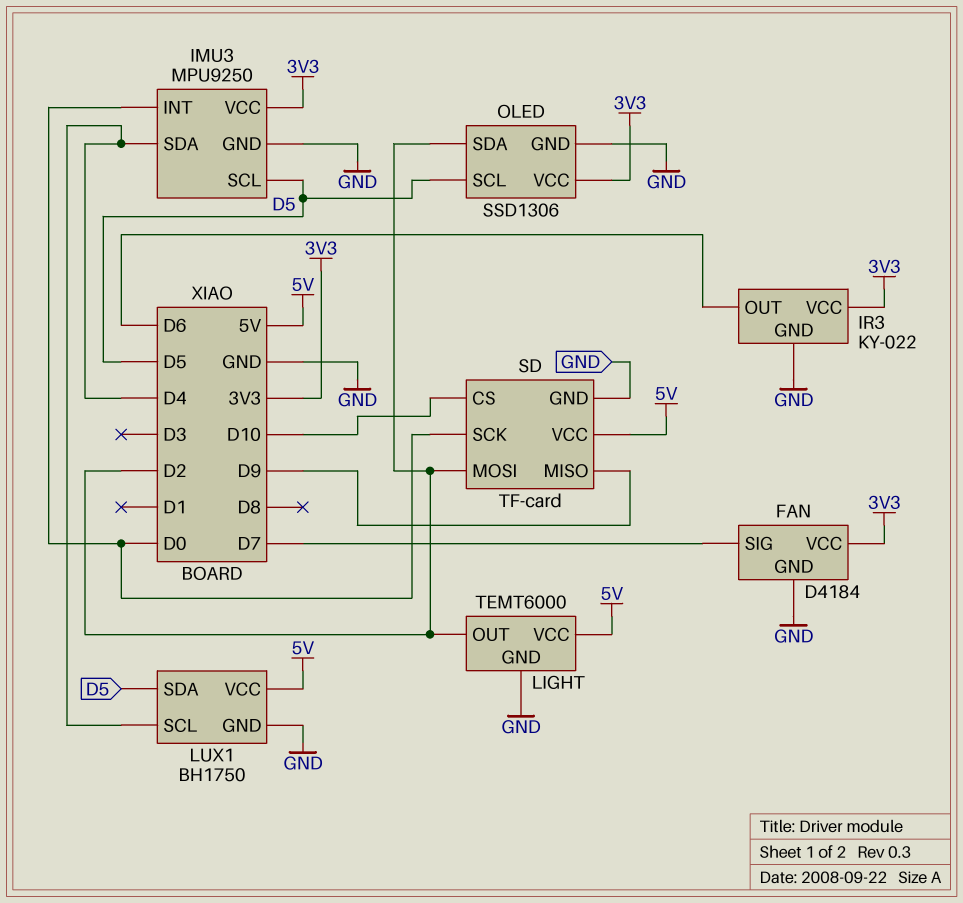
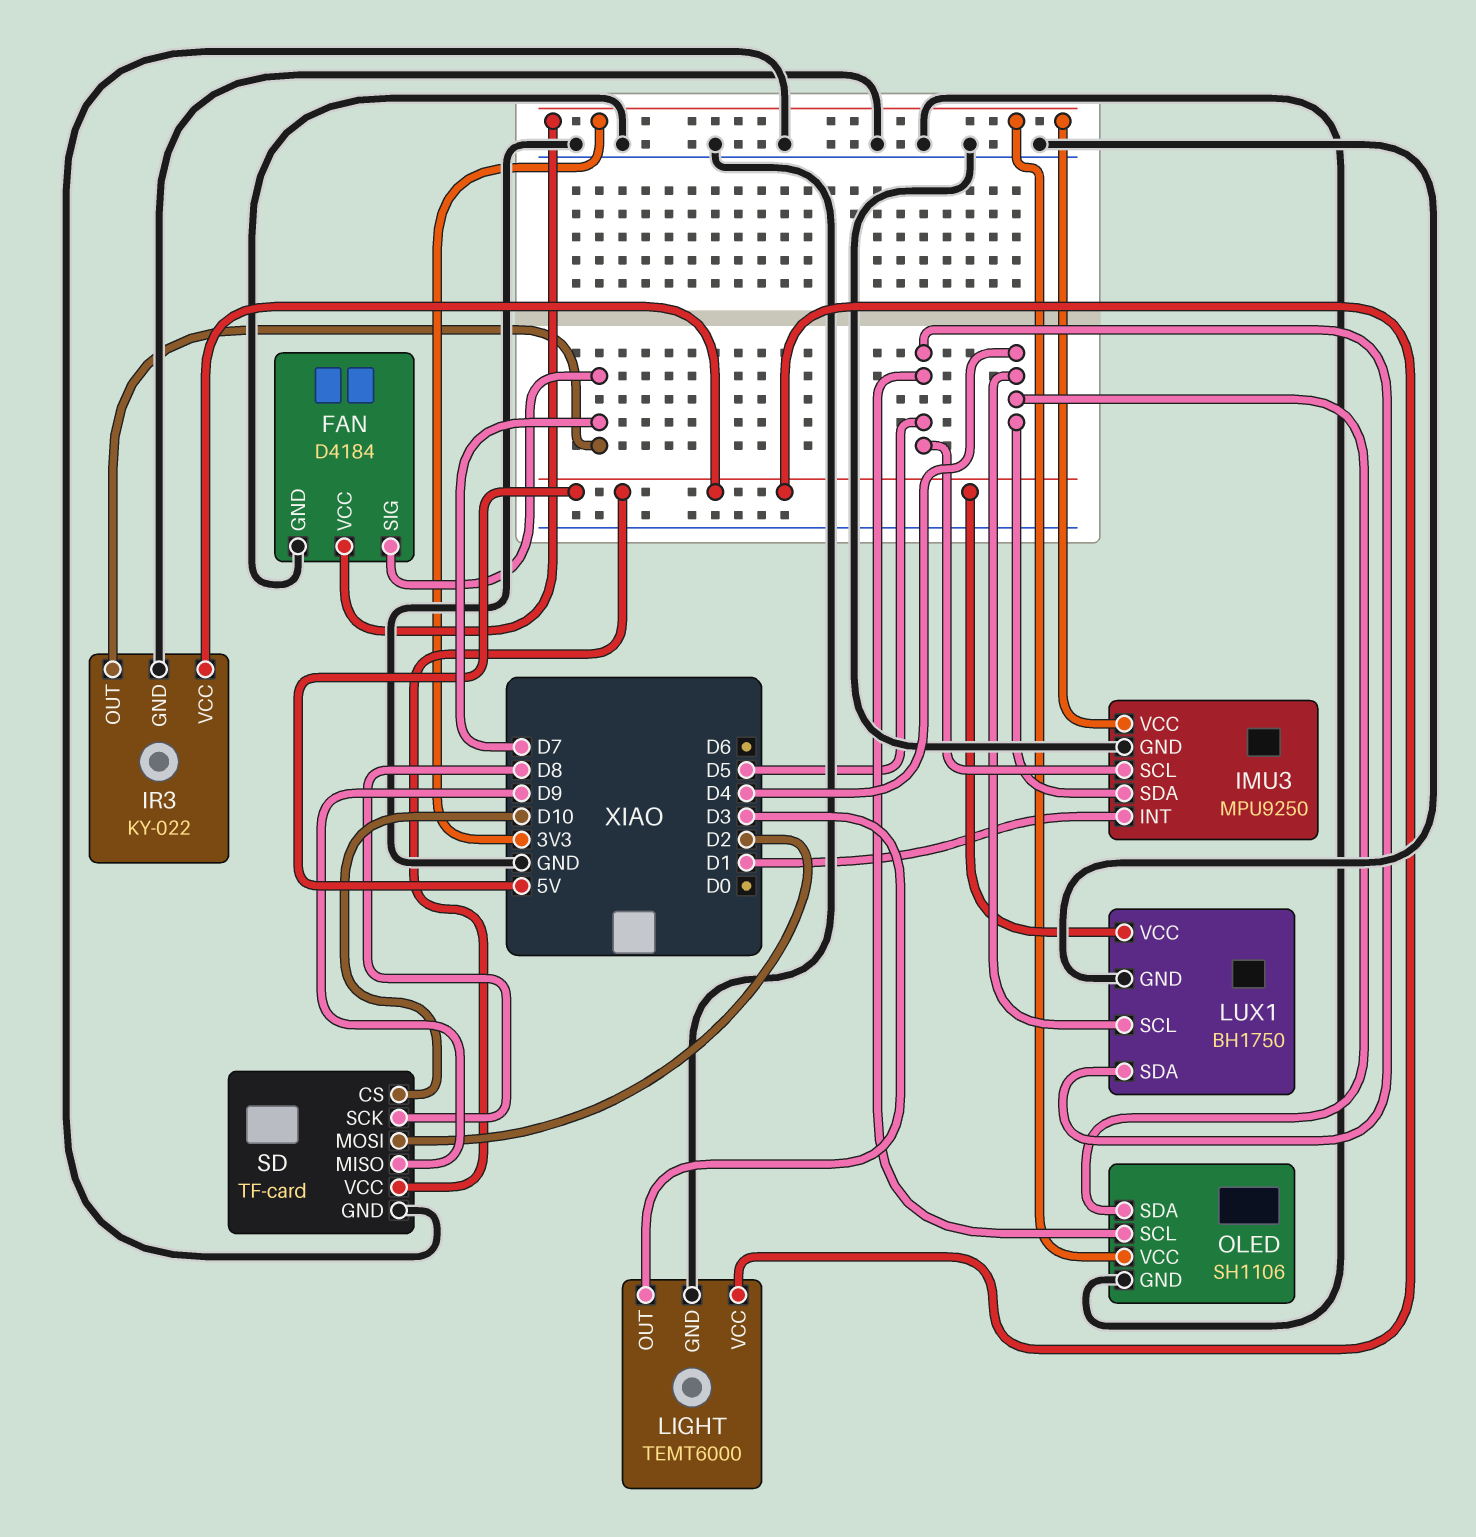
IMU3 pin INT: D0 -> D1
IR3 pin OUT: D6 -> D7
IR3 pin VCC: 3V3 -> 5V
LIGHT pin OUT: D2 -> D3
OLED: SSD1306 -> SH1106
OLED pin SDA: D2 -> D4
SD pin SCK: D0 -> D8

